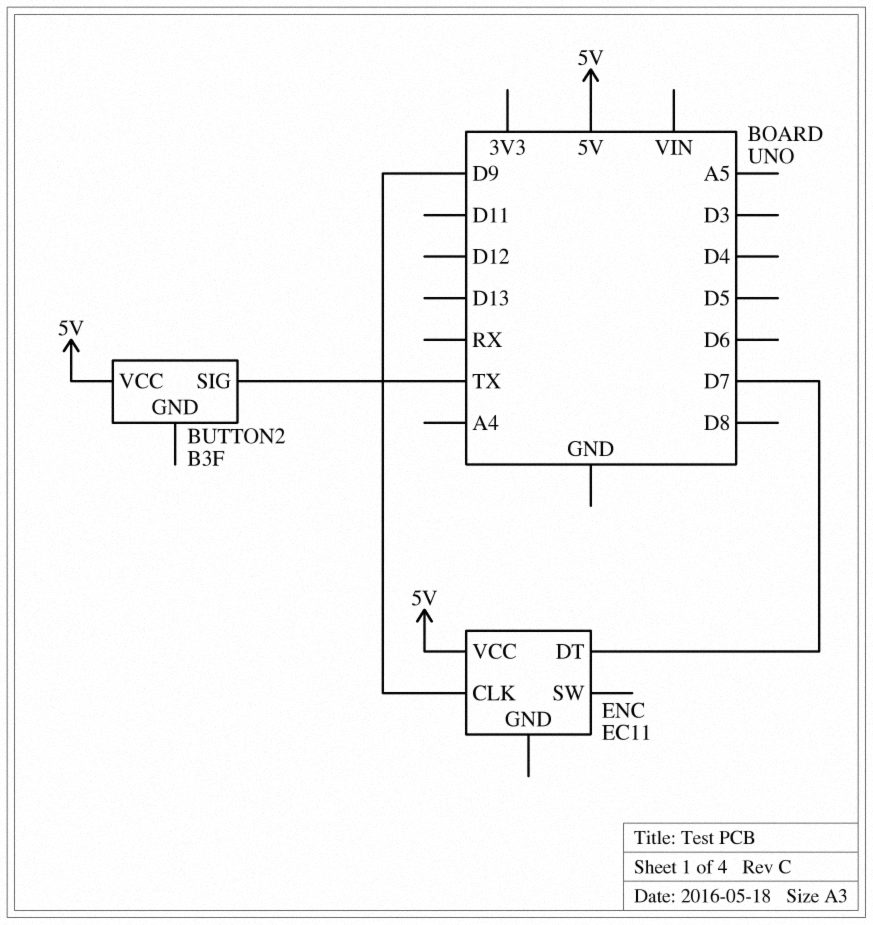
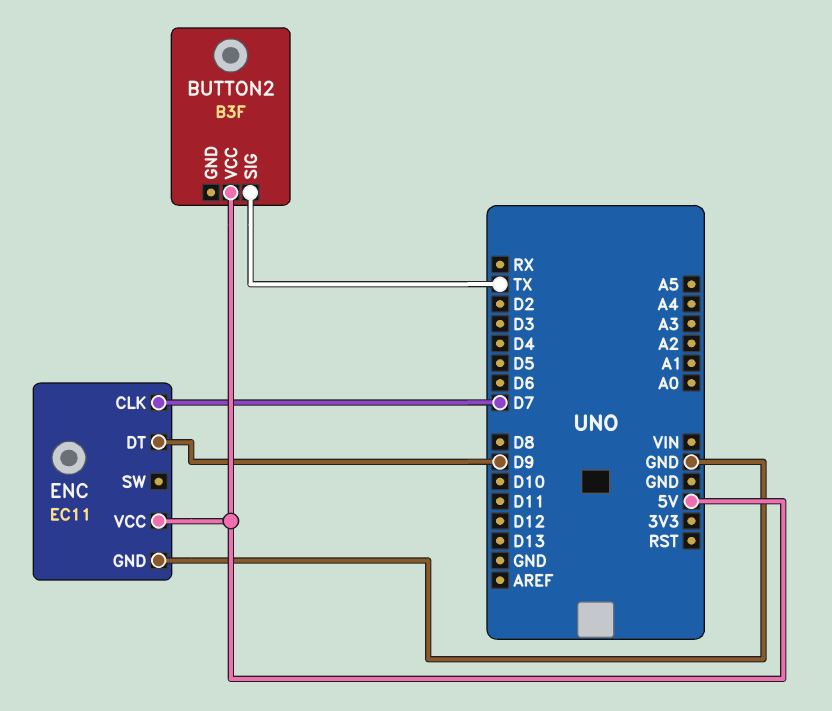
ENC pin CLK: D9 -> D7
ENC pin DT: D7 -> D9
ENC pin GND: none -> GND

